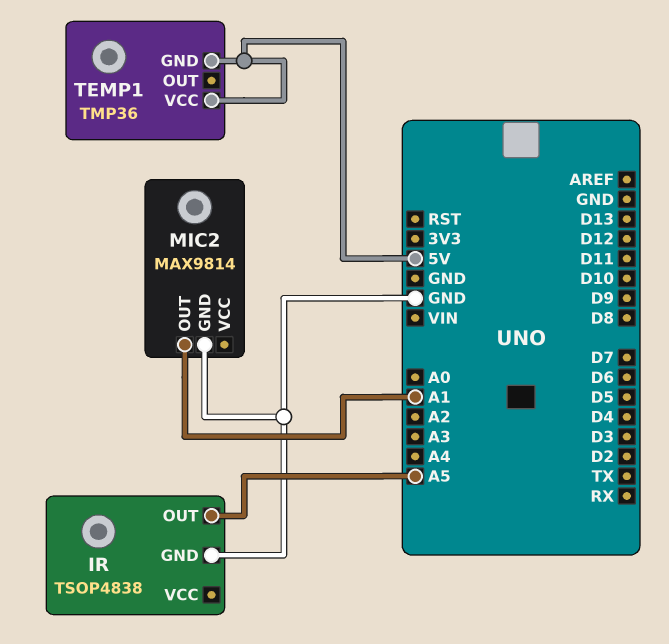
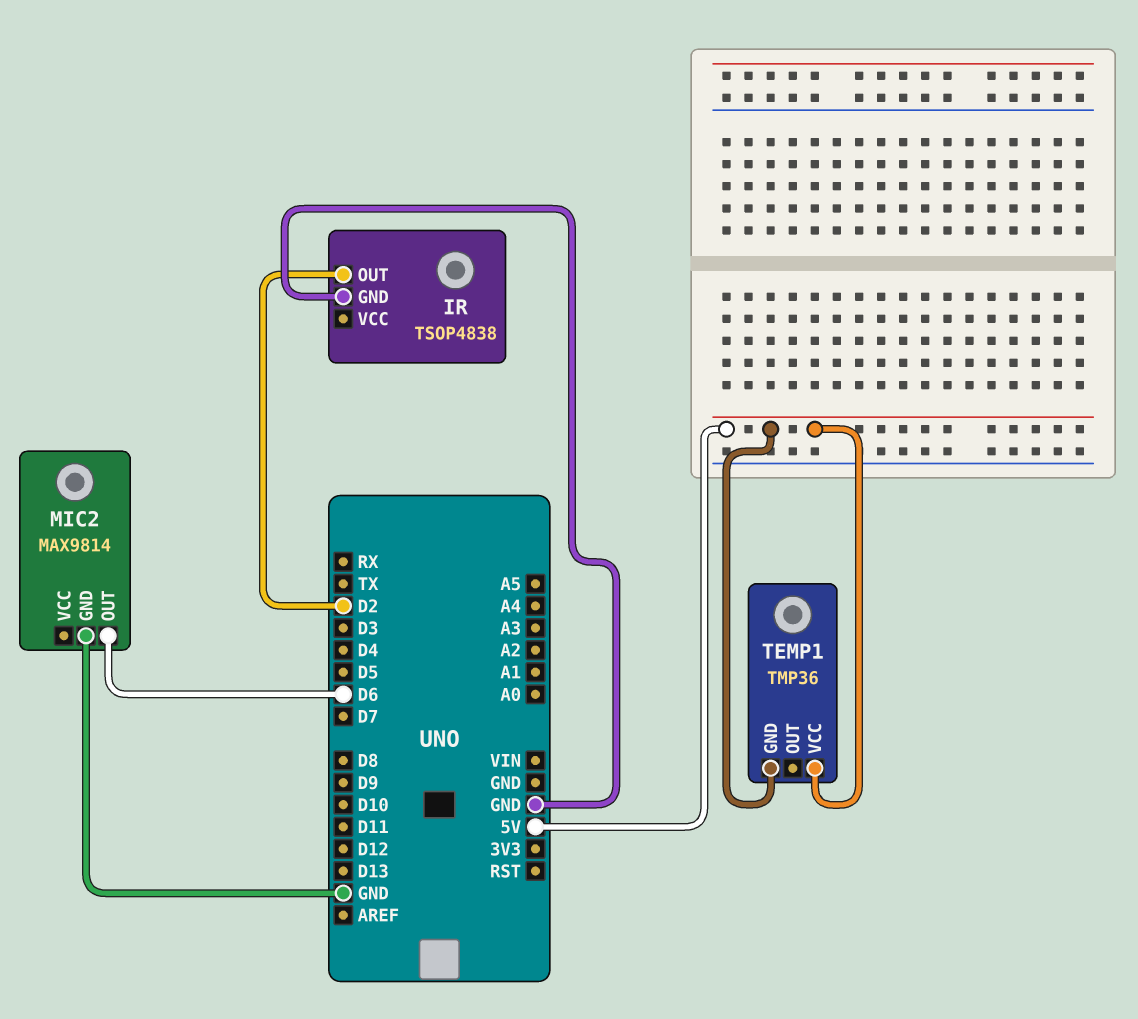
IR pin OUT: A5 -> D2
MIC2 pin OUT: A1 -> D6

